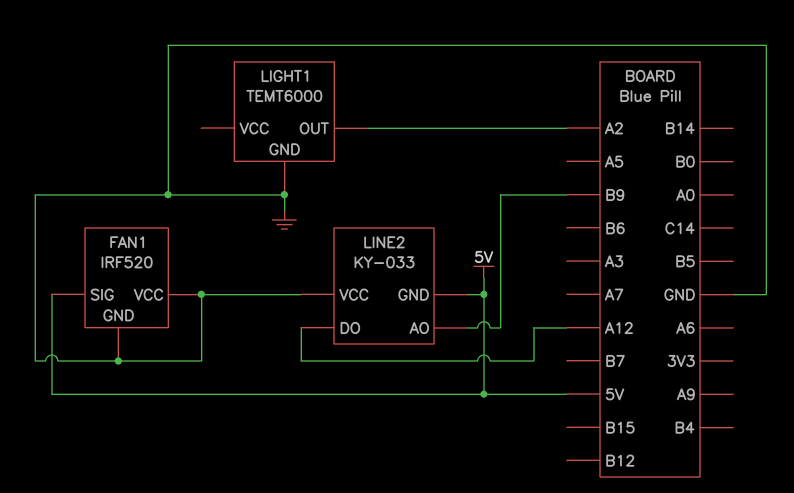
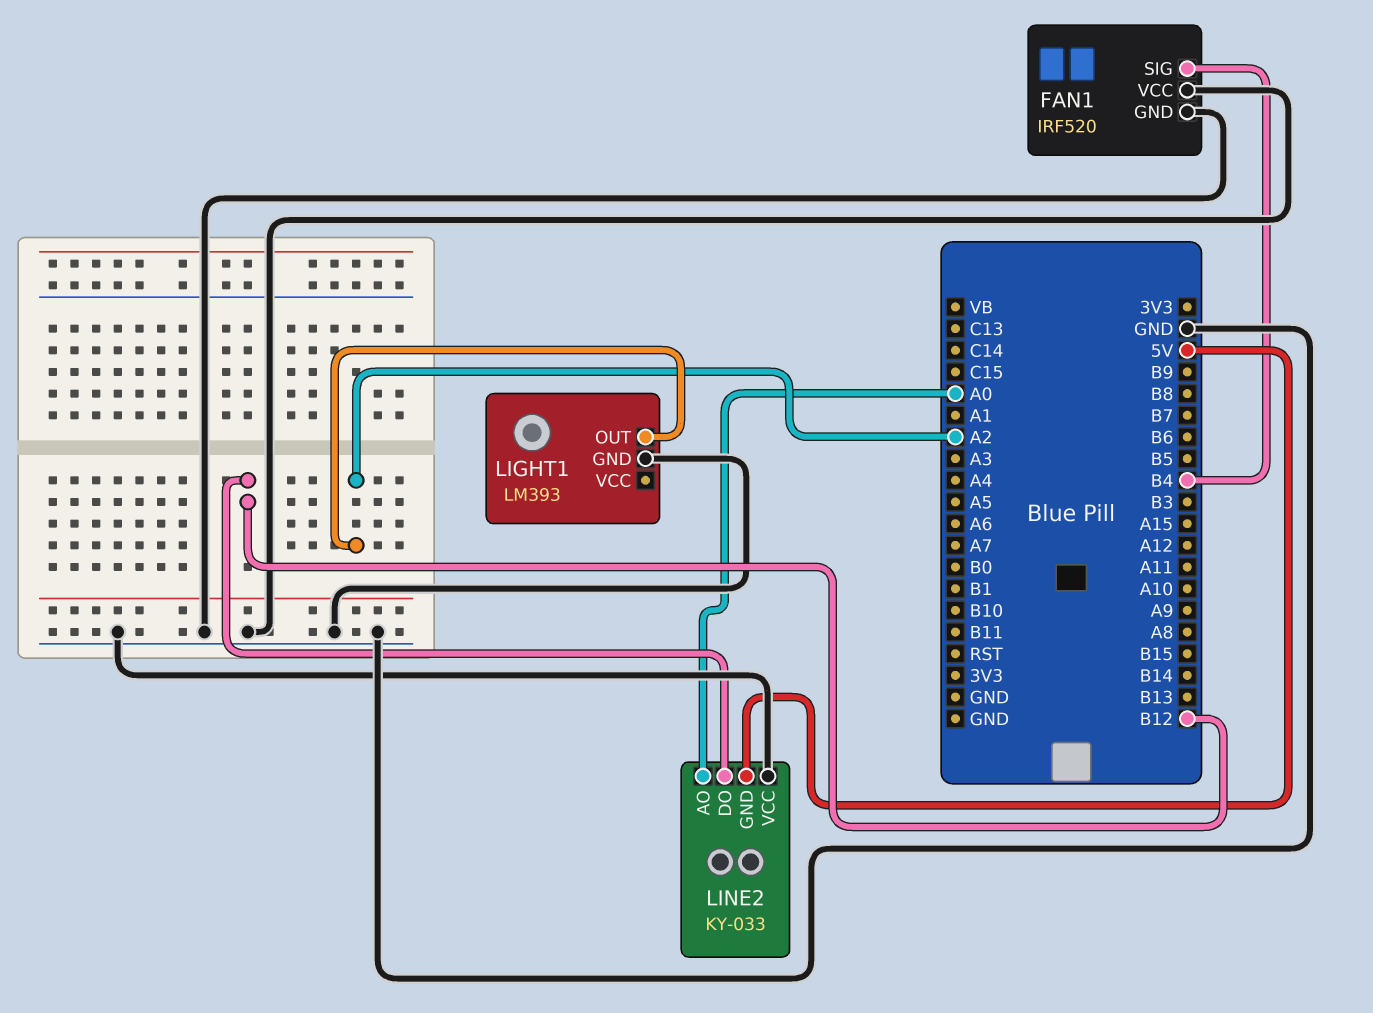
FAN1 pin SIG: 5V -> B4
LIGHT1: TEMT6000 -> LM393
LINE2 pin AO: B9 -> A0
LINE2 pin DO: A12 -> B12

